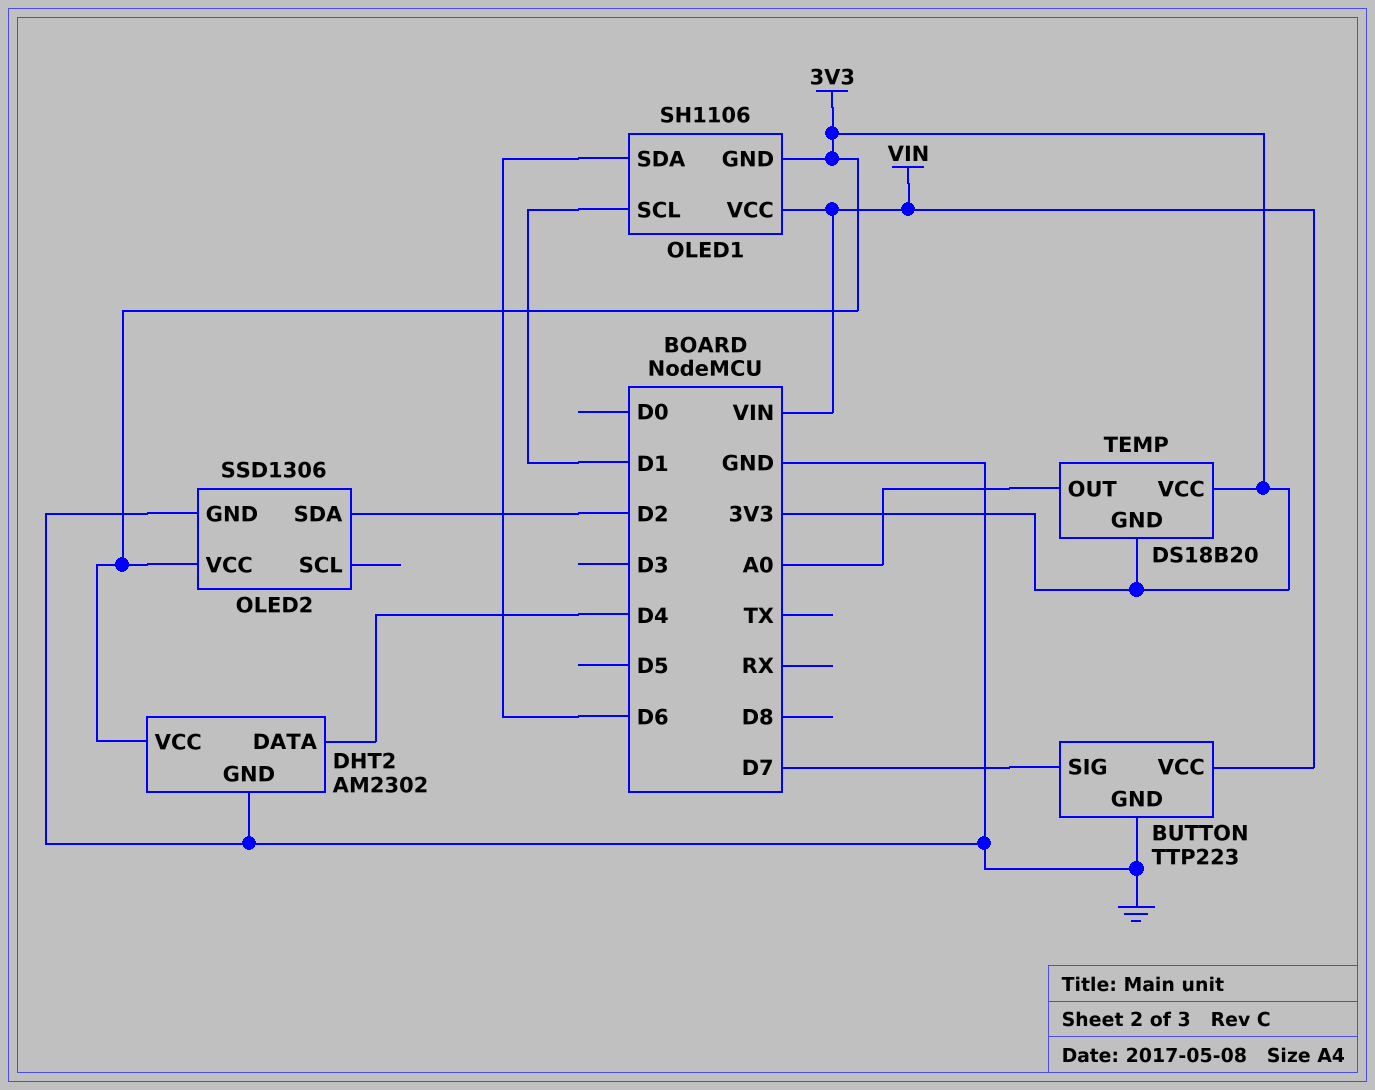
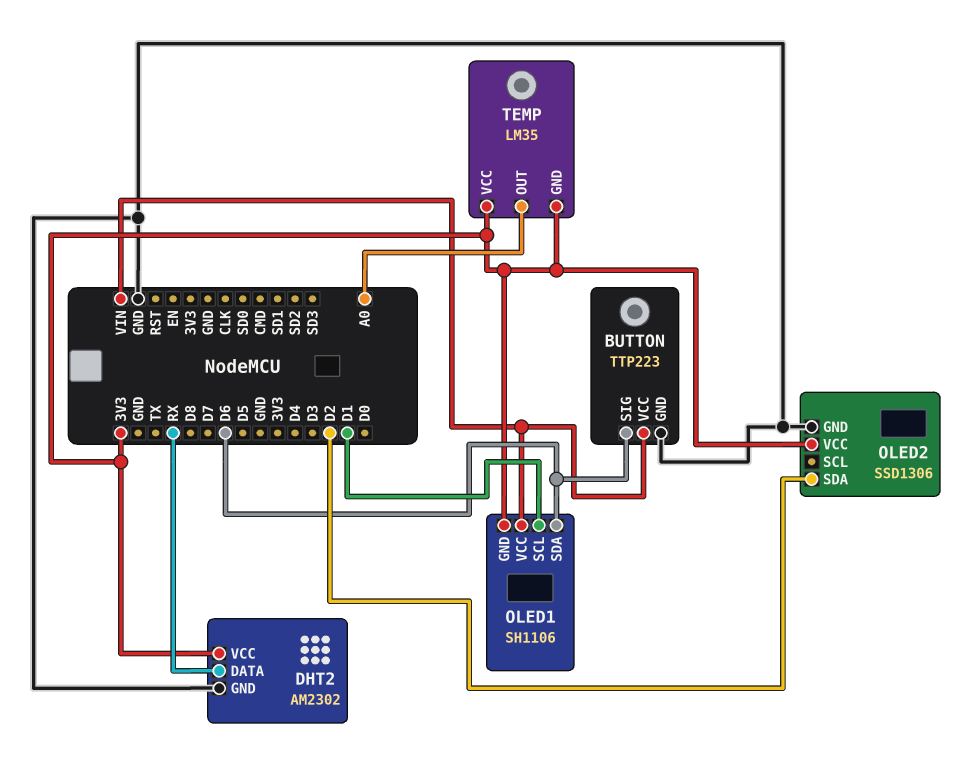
BUTTON pin SIG: D7 -> D6
DHT2 pin DATA: D4 -> RX
TEMP: DS18B20 -> LM35

